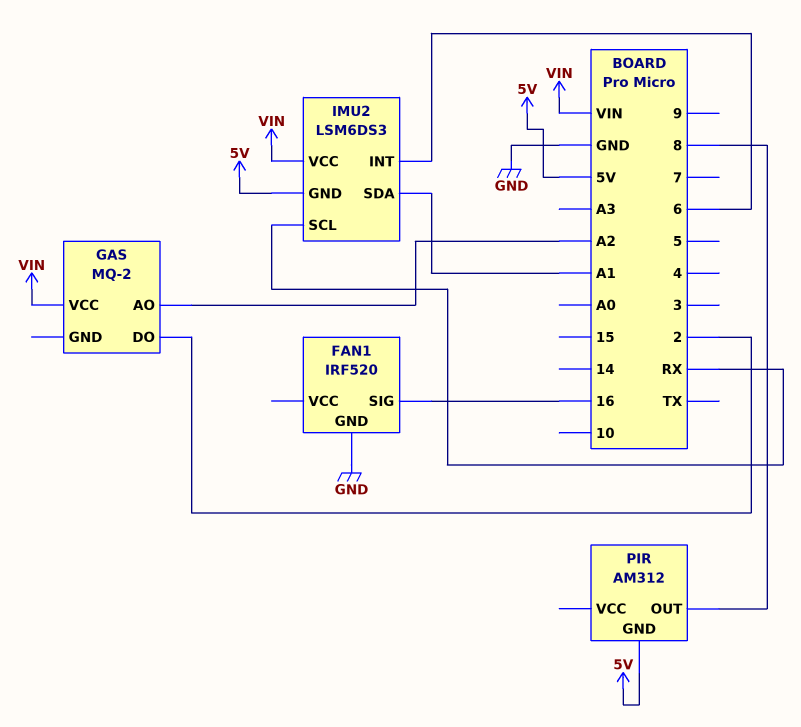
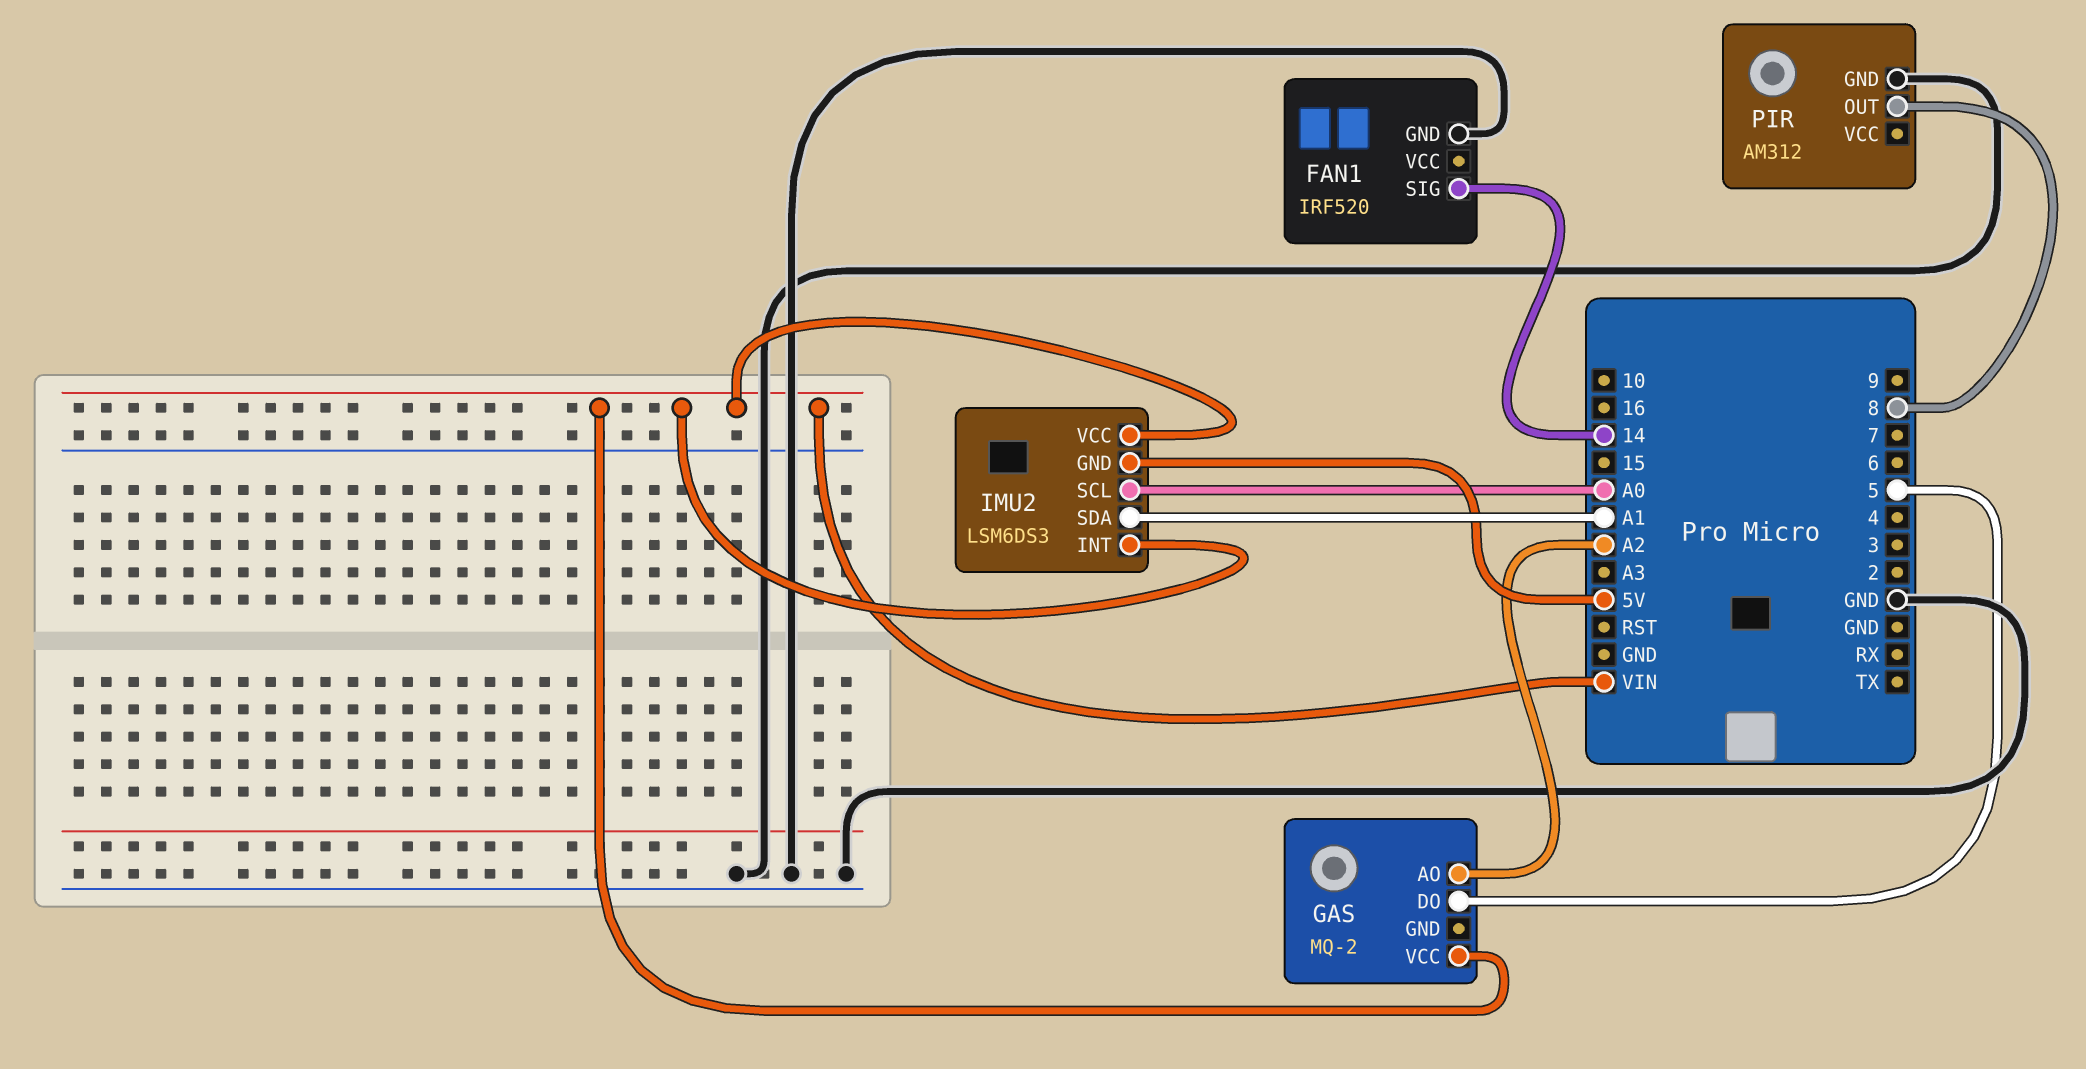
FAN1 pin SIG: 16 -> 14
GAS pin DO: 2 -> 5
IMU2 pin INT: 6 -> VIN
IMU2 pin SCL: RX -> A0
PIR pin GND: 5V -> GND

